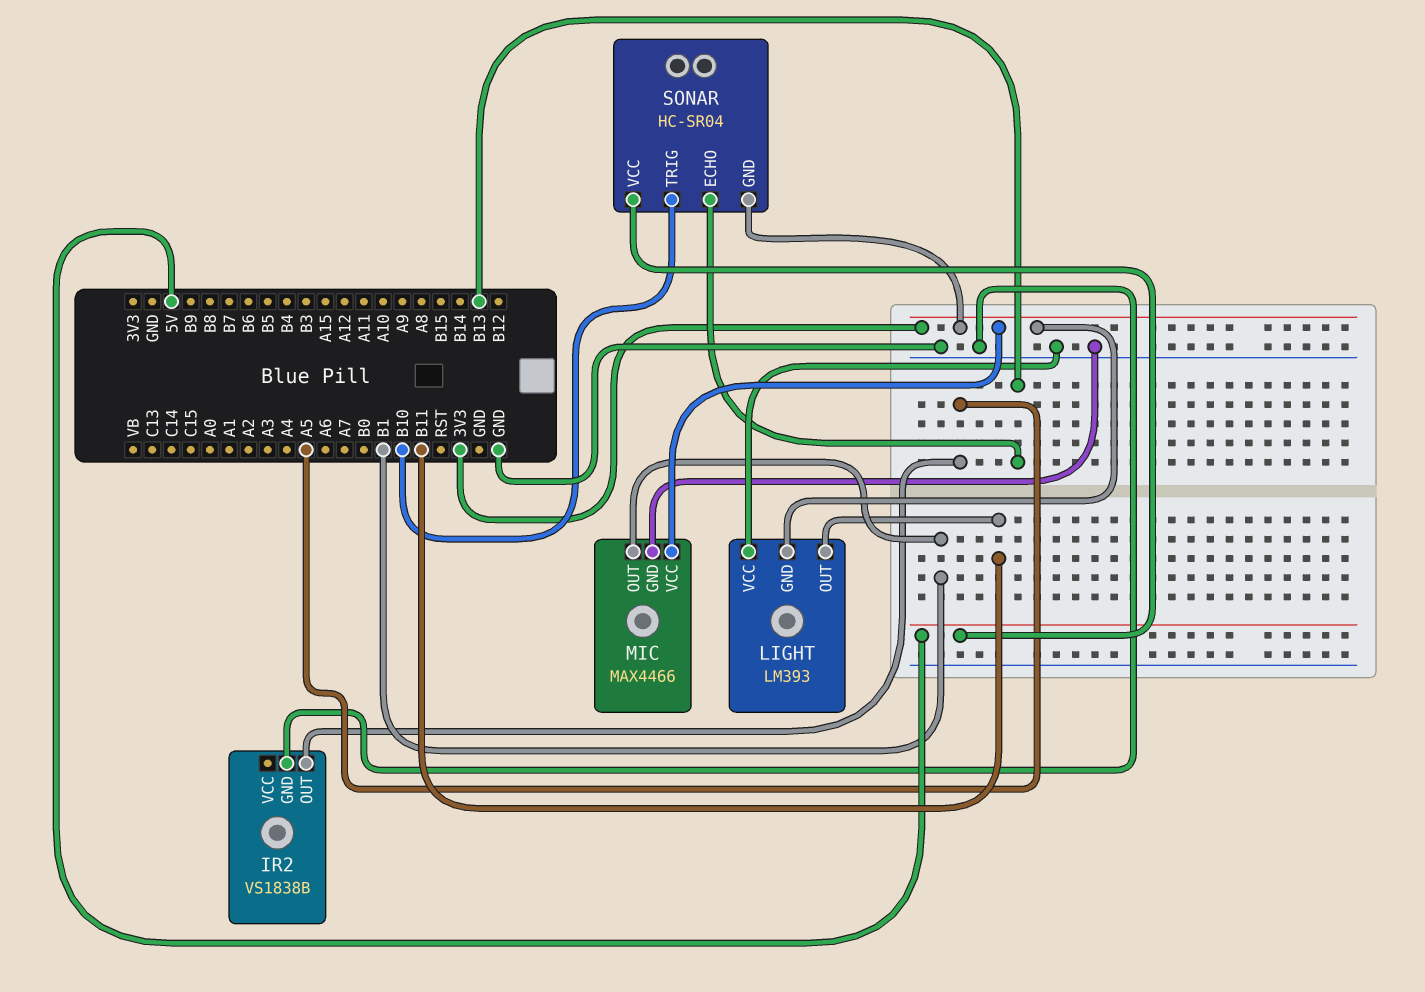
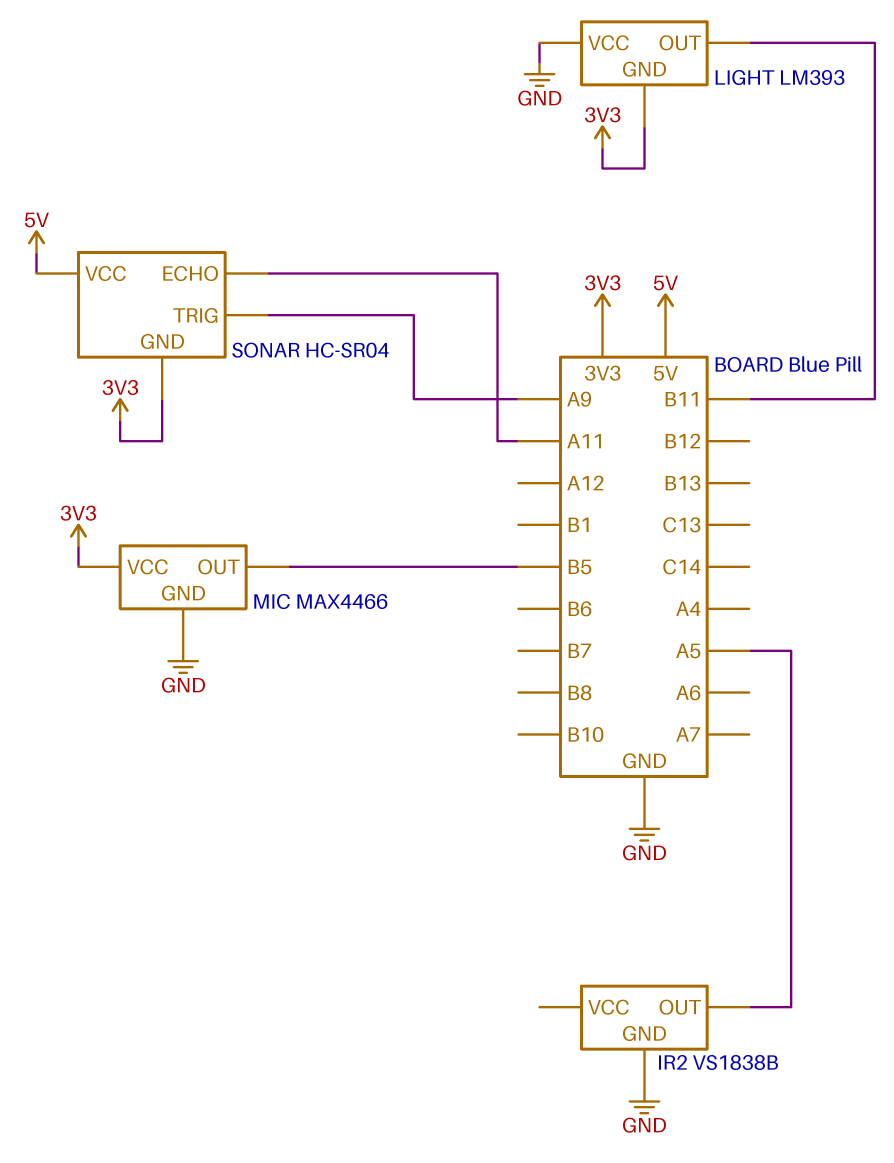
MIC pin OUT: B1 -> B5
SONAR pin ECHO: B13 -> A11
SONAR pin TRIG: B10 -> A9

